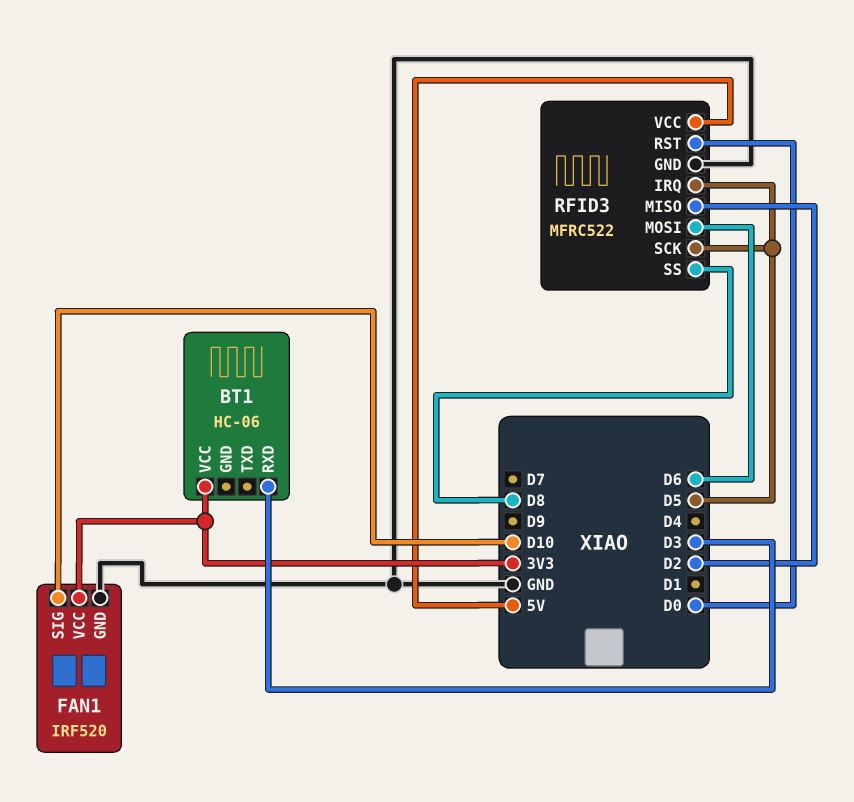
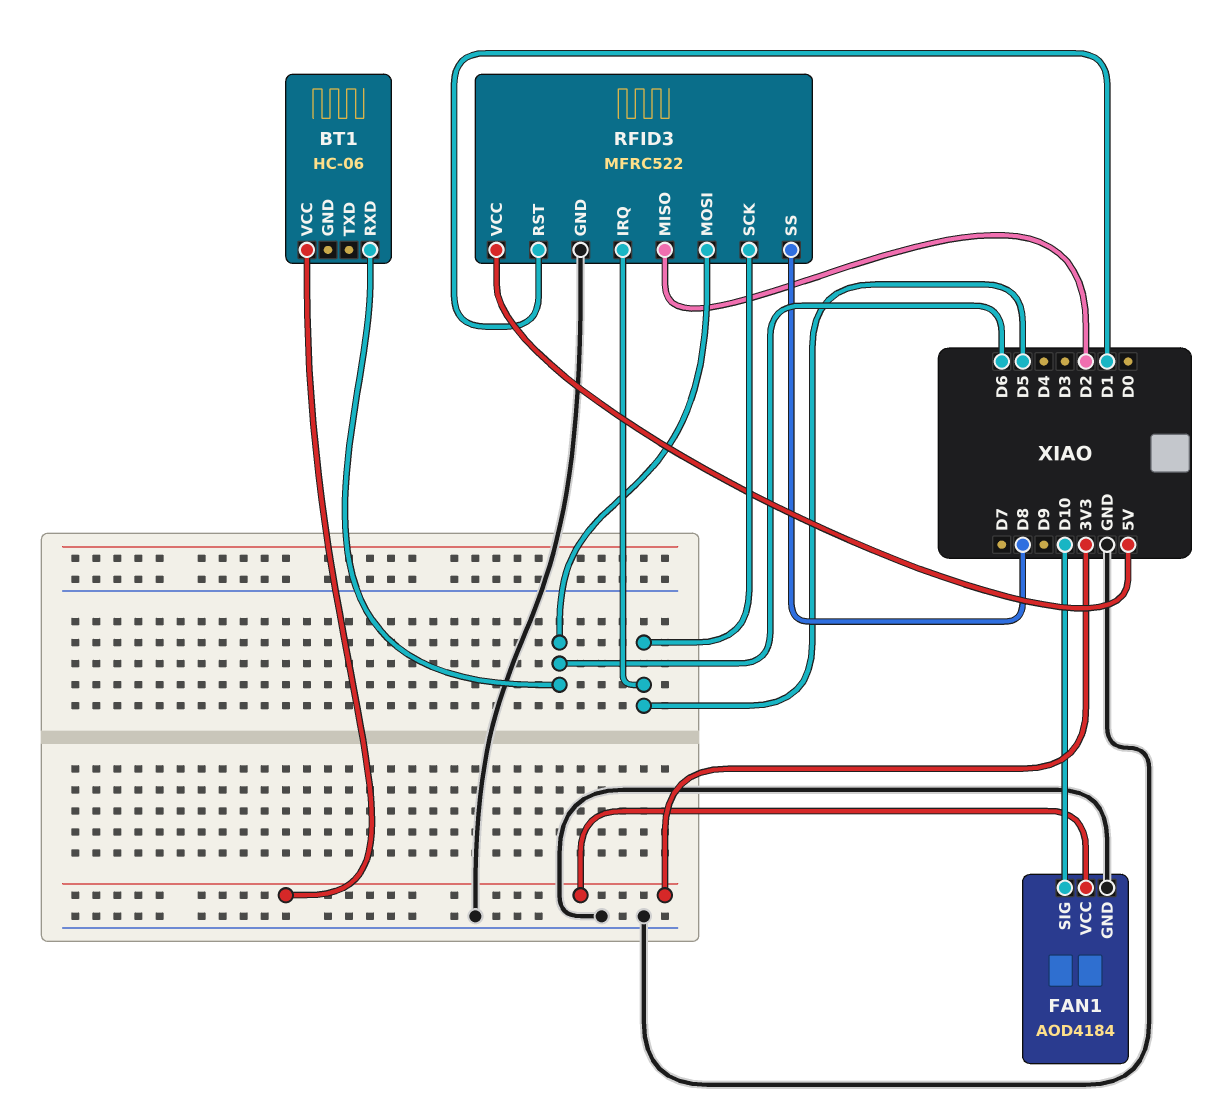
BT1 pin RXD: D3 -> D6
FAN1: IRF520 -> AOD4184
RFID3 pin RST: D0 -> D1

